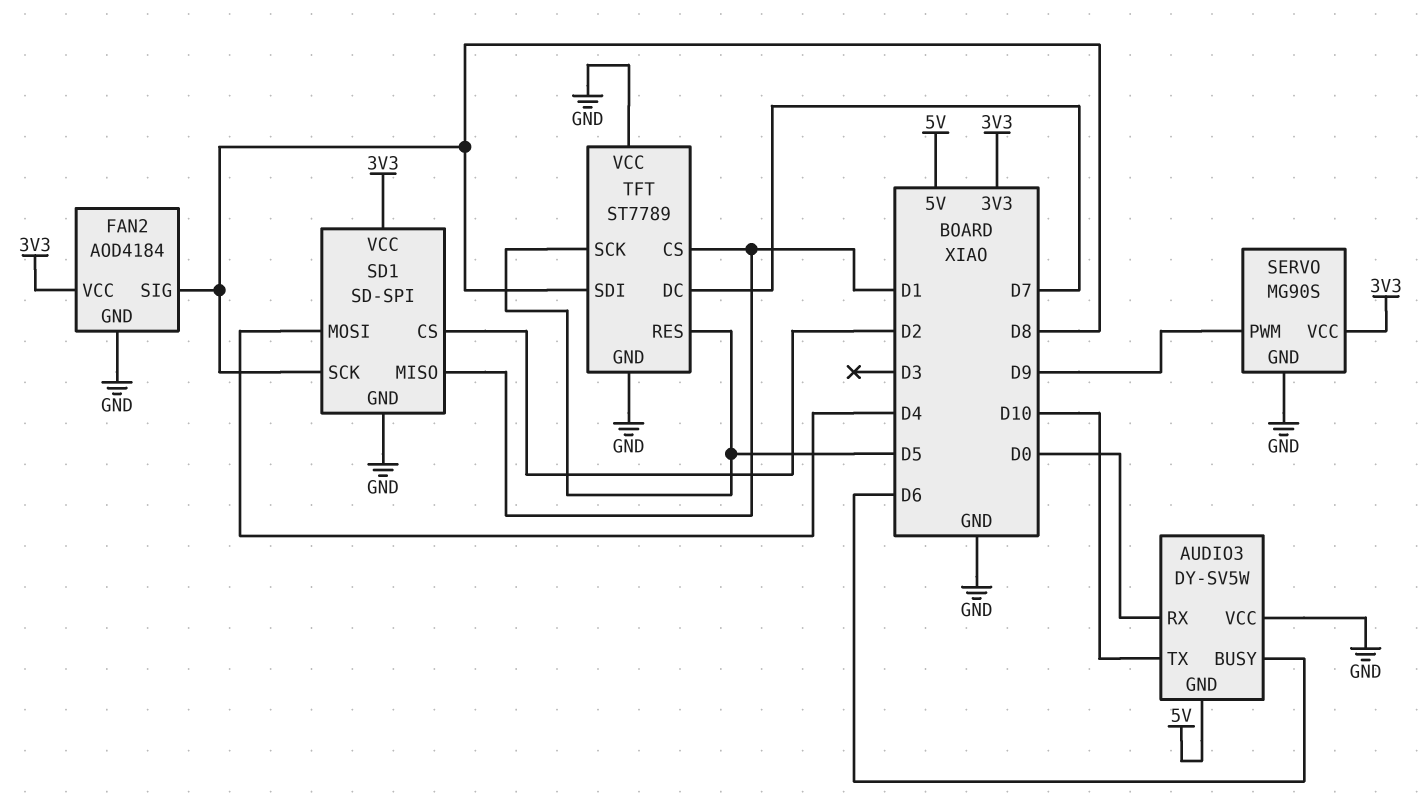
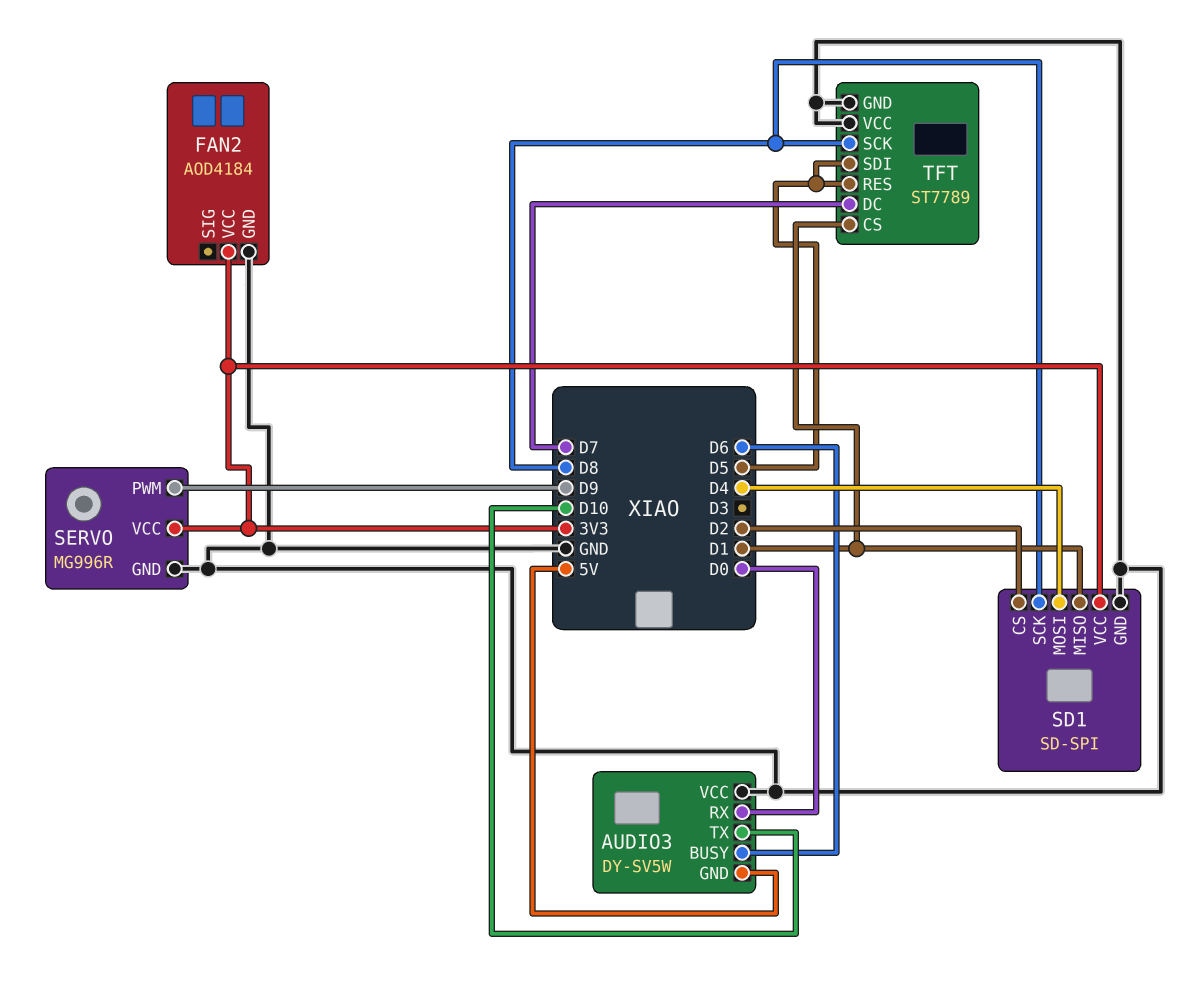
FAN2 pin SIG: D8 -> none
SERVO: MG90S -> MG996R
TFT pin SCK: D5 -> D8
TFT pin SDI: D8 -> D5

